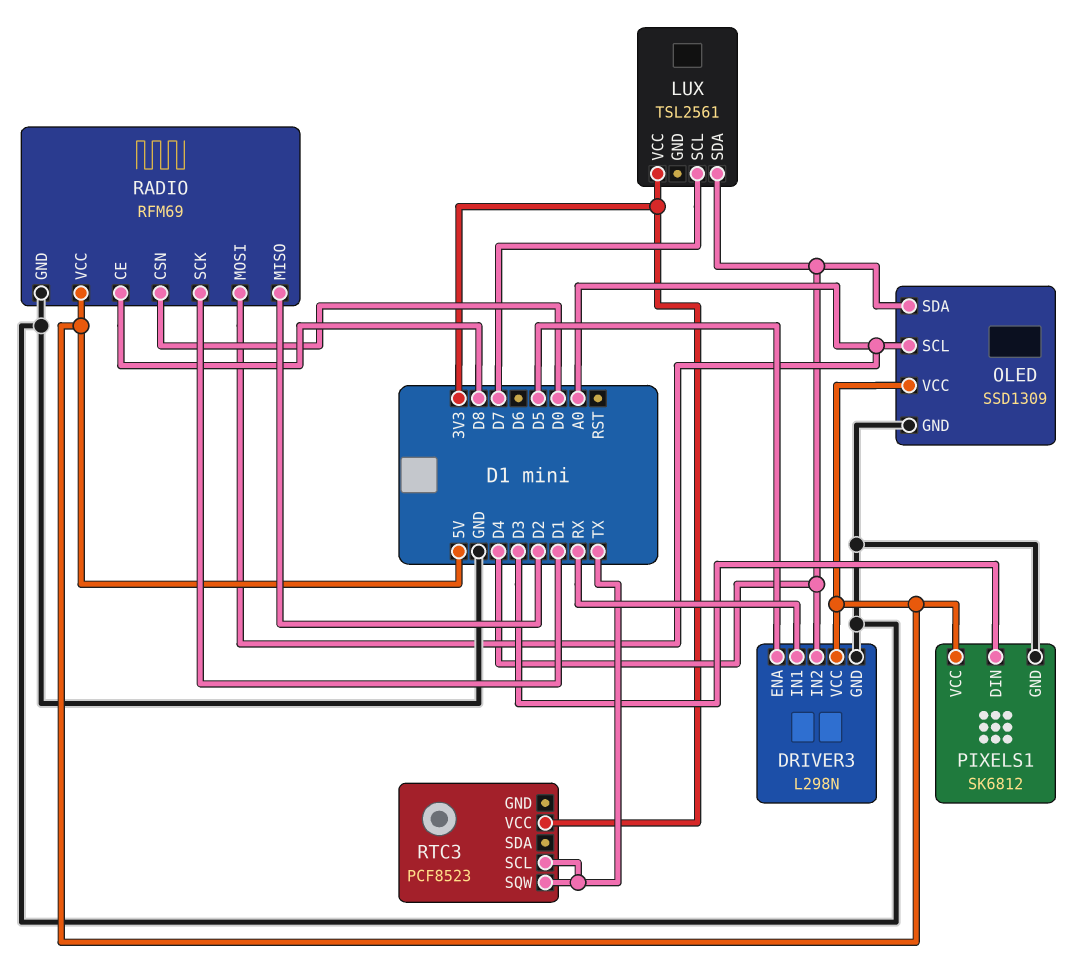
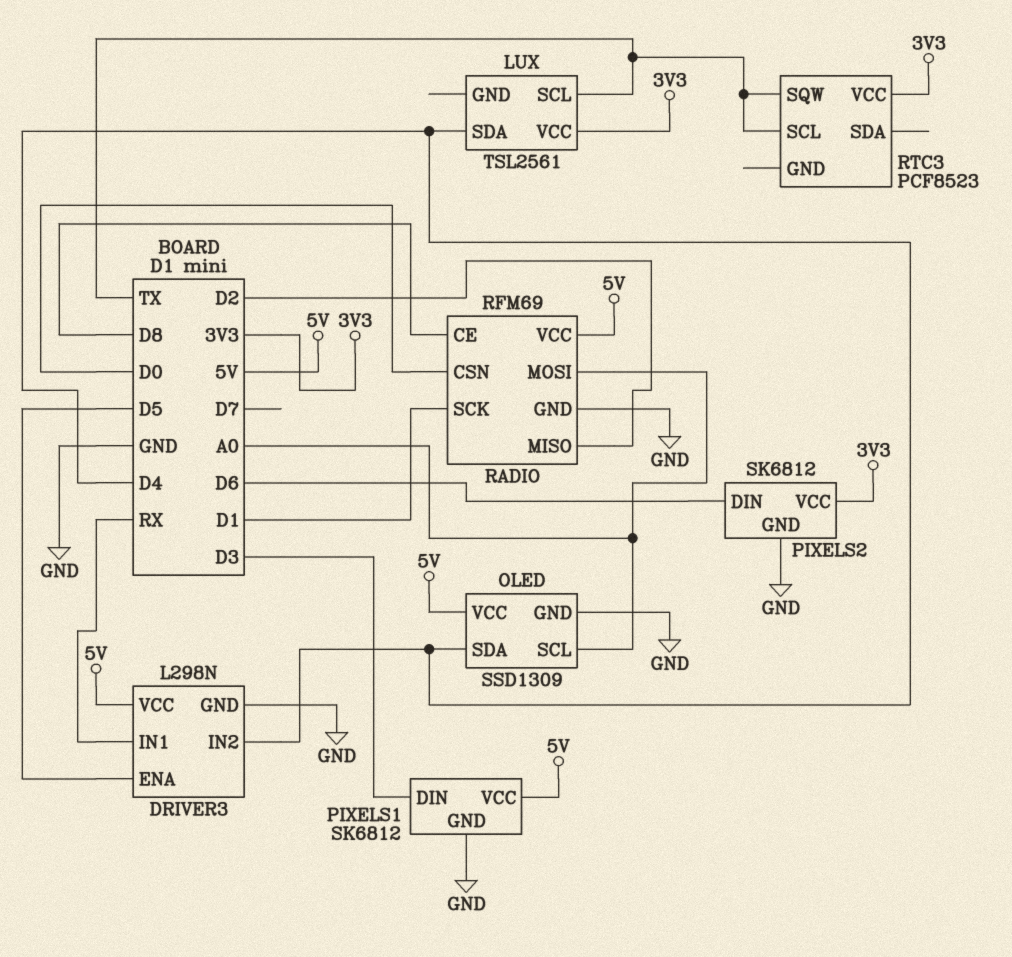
LUX pin SCL: D7 -> TX
PIXELS2: none -> SK6812
PIXELS2 pin DIN: none -> D6
PIXELS2 pin GND: none -> GND
PIXELS2 pin VCC: none -> 3V3

